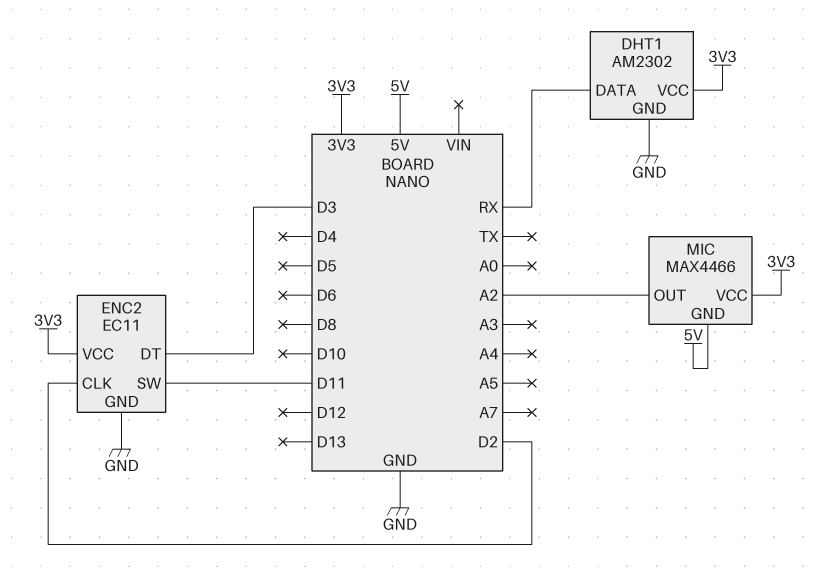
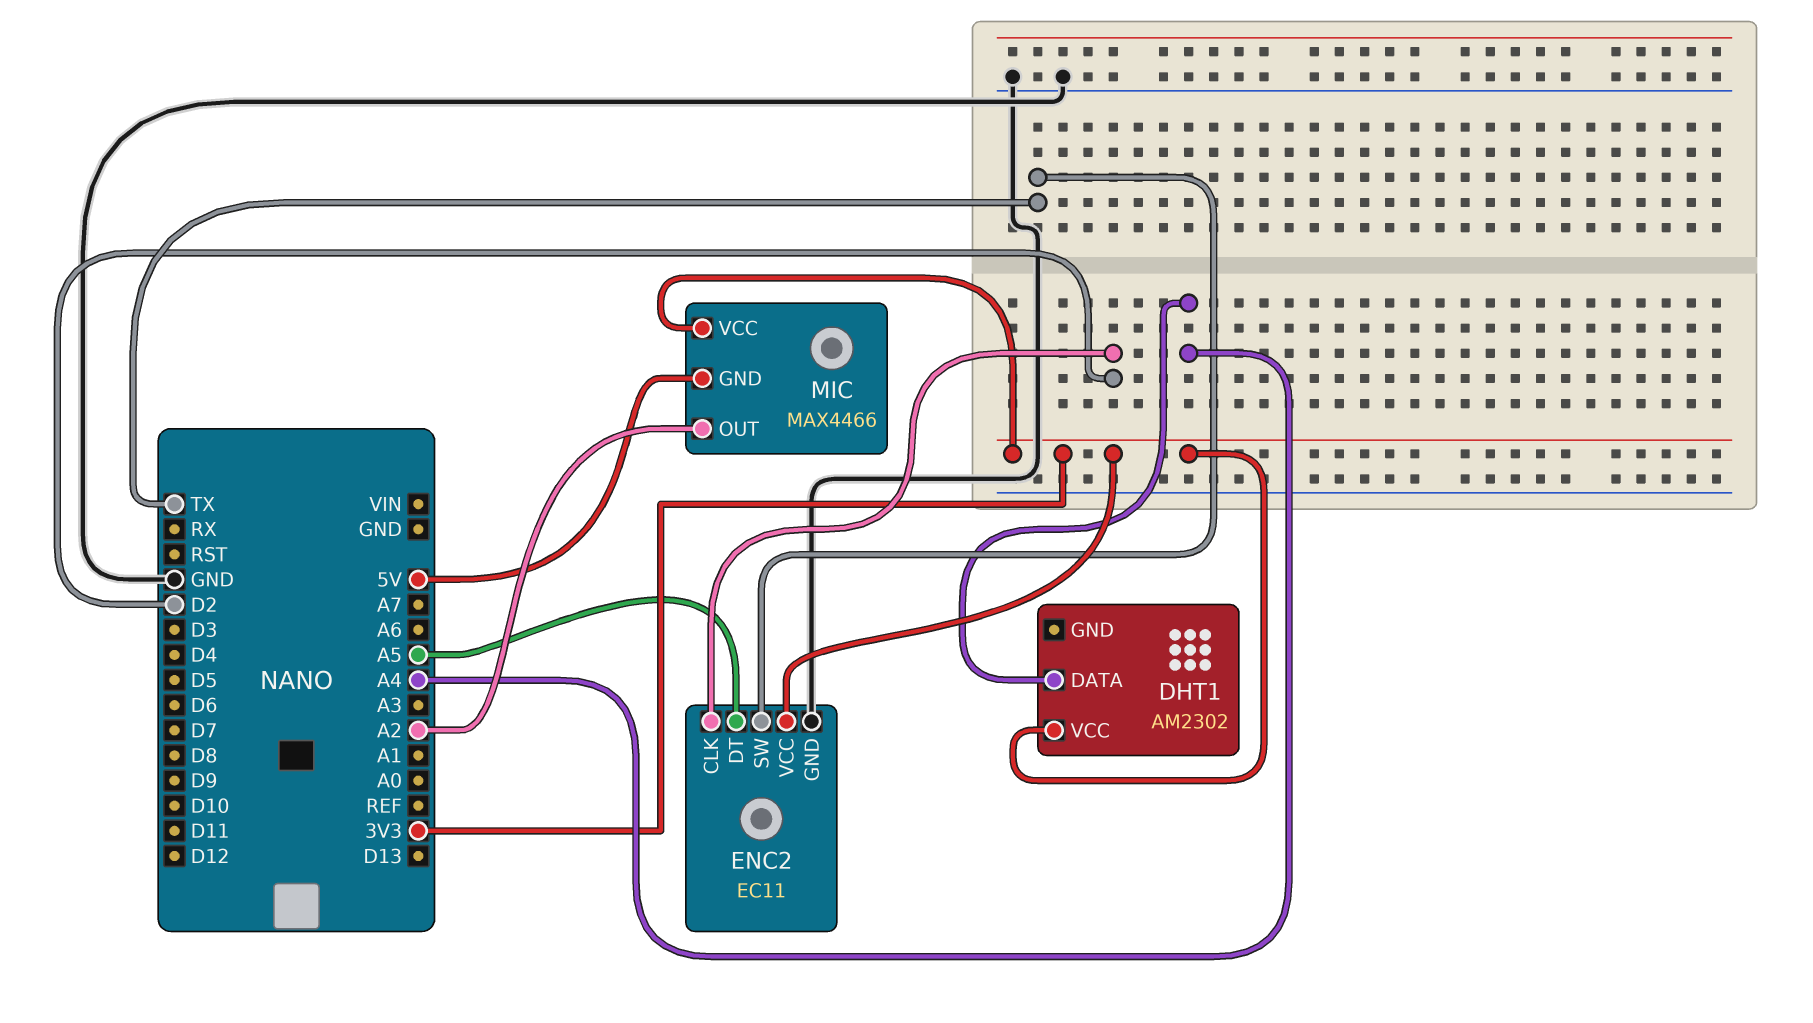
DHT1 pin DATA: RX -> A4
DHT1 pin GND: GND -> none
ENC2 pin DT: D3 -> A5
ENC2 pin SW: D11 -> TX

